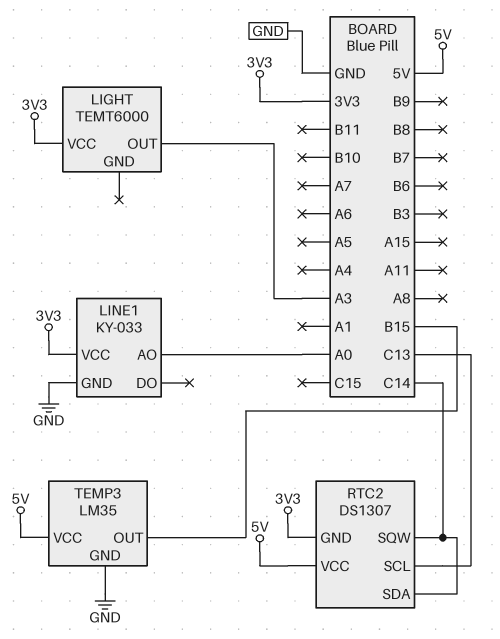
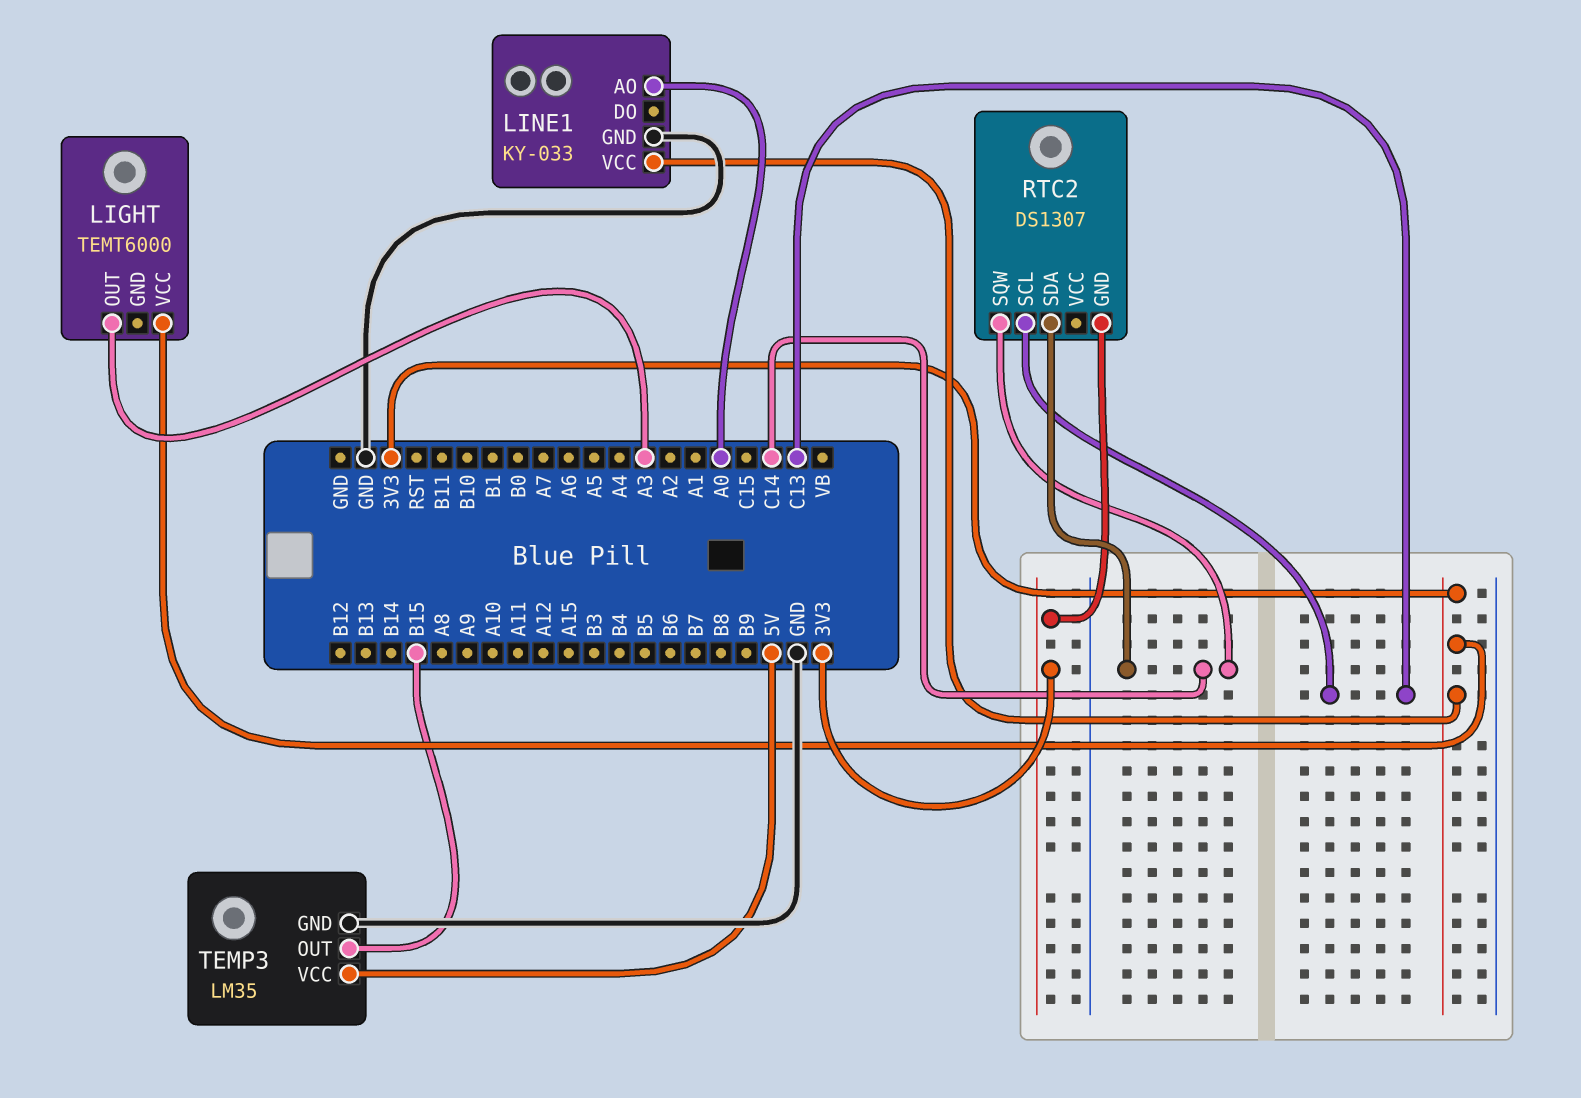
RTC2 pin VCC: 5V -> none

